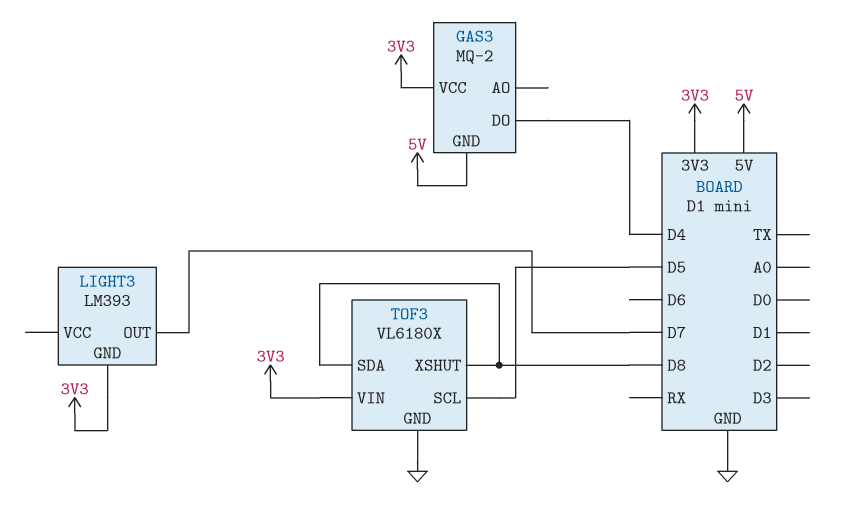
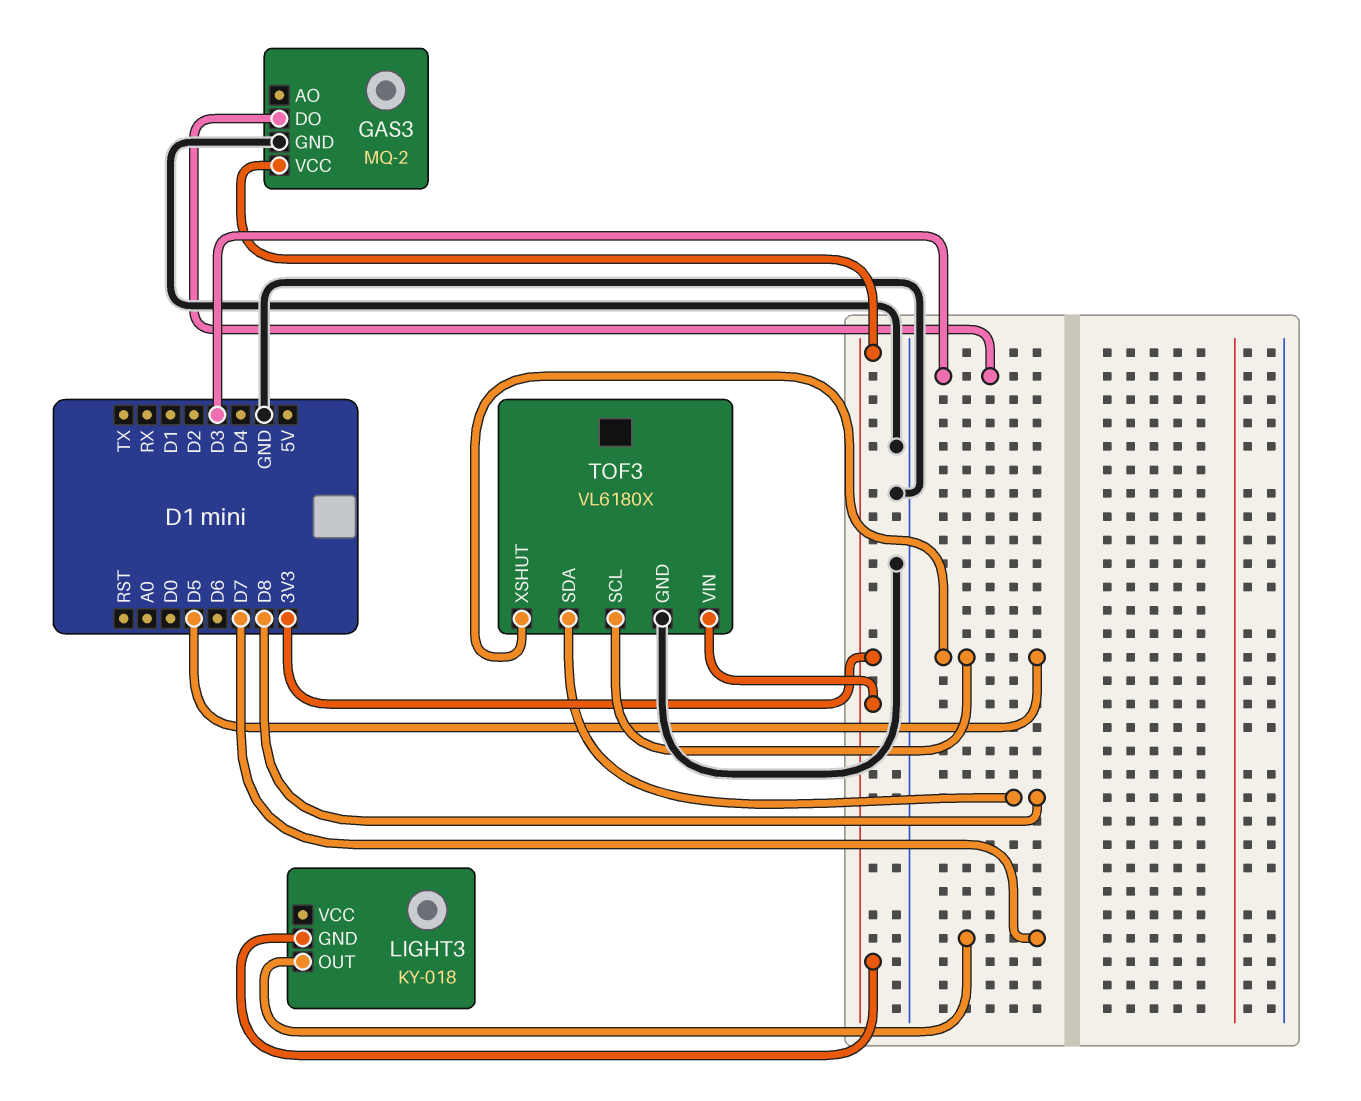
GAS3 pin DO: D4 -> D3
GAS3 pin GND: 5V -> GND
LIGHT3: LM393 -> KY-018
TOF3 pin XSHUT: D8 -> D5

